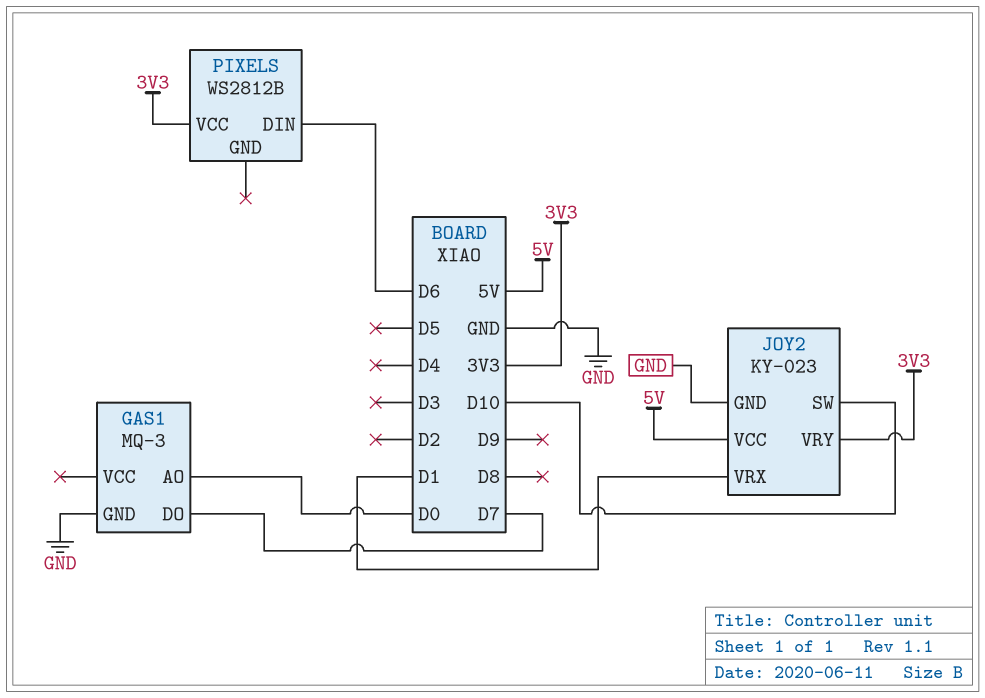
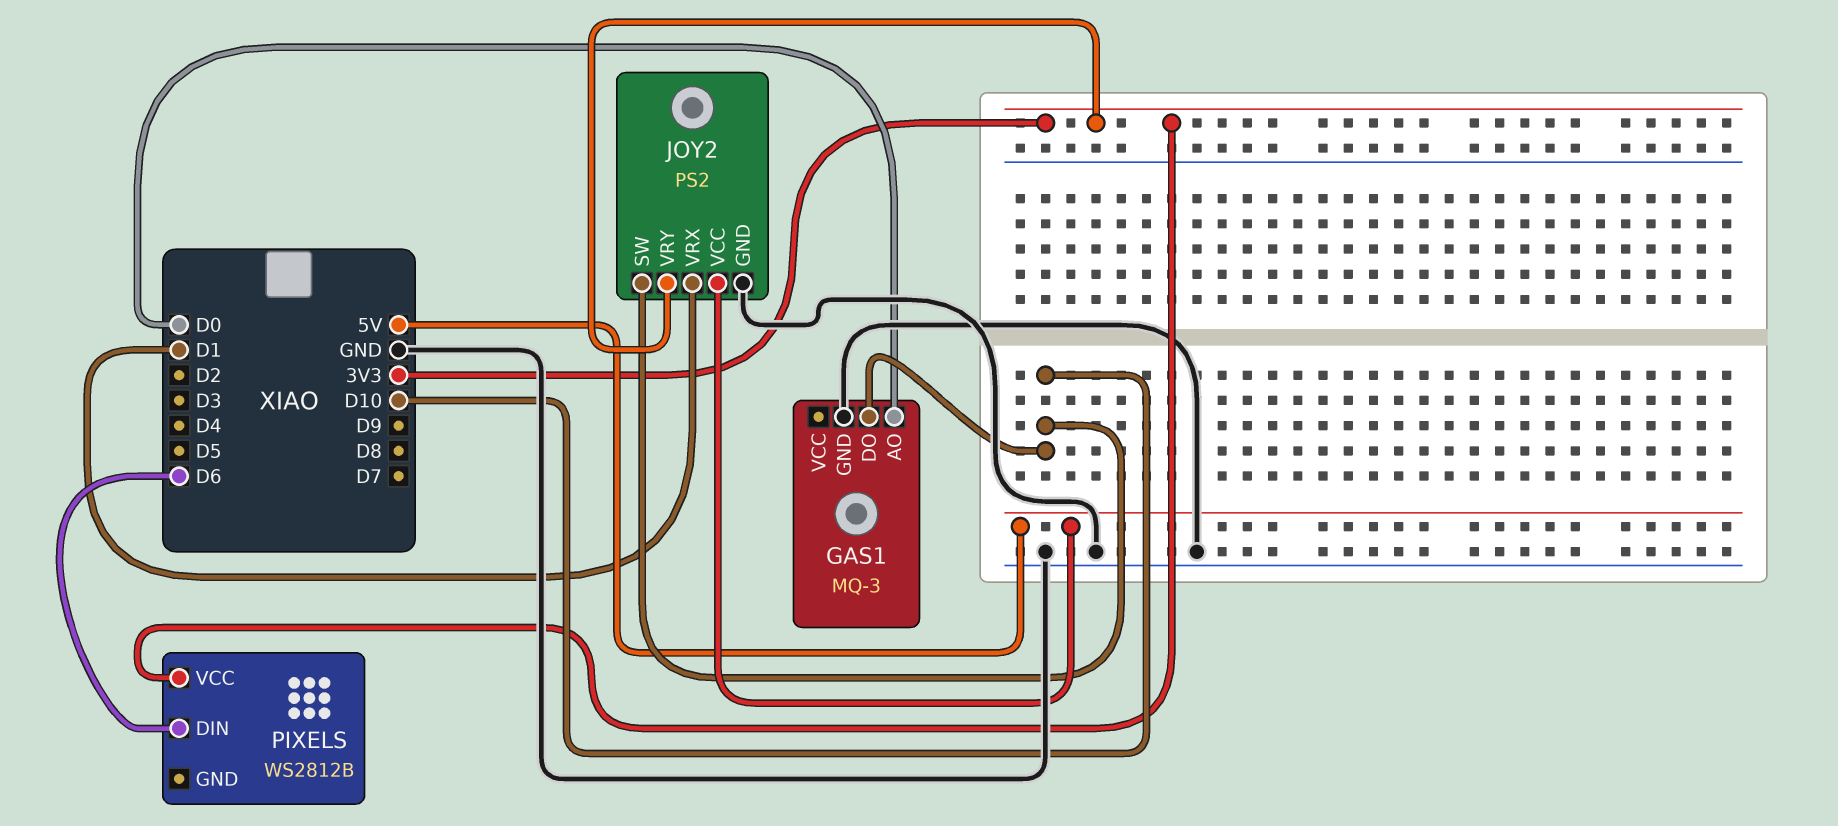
GAS1 pin DO: D7 -> D10
JOY2: KY-023 -> PS2

